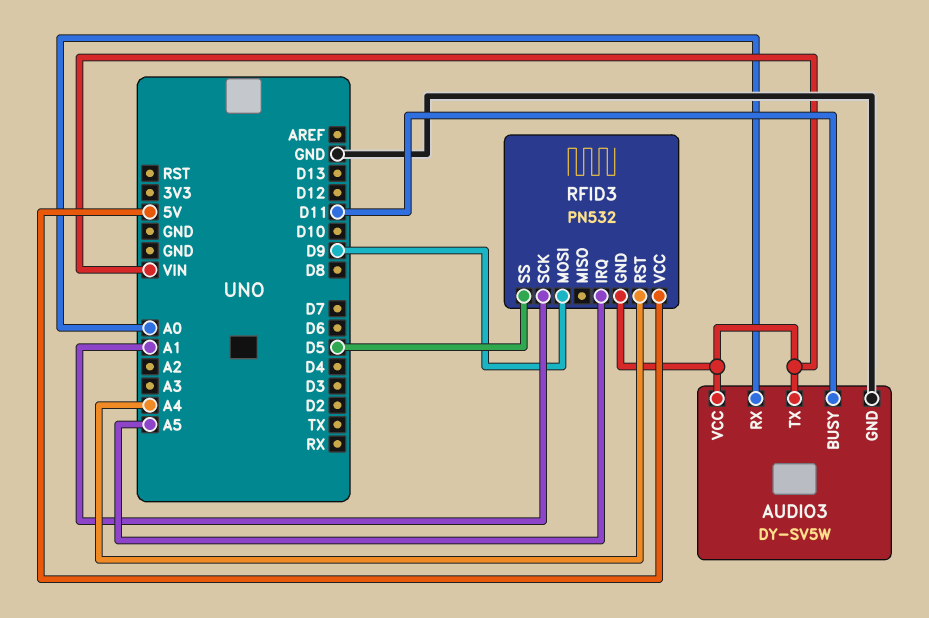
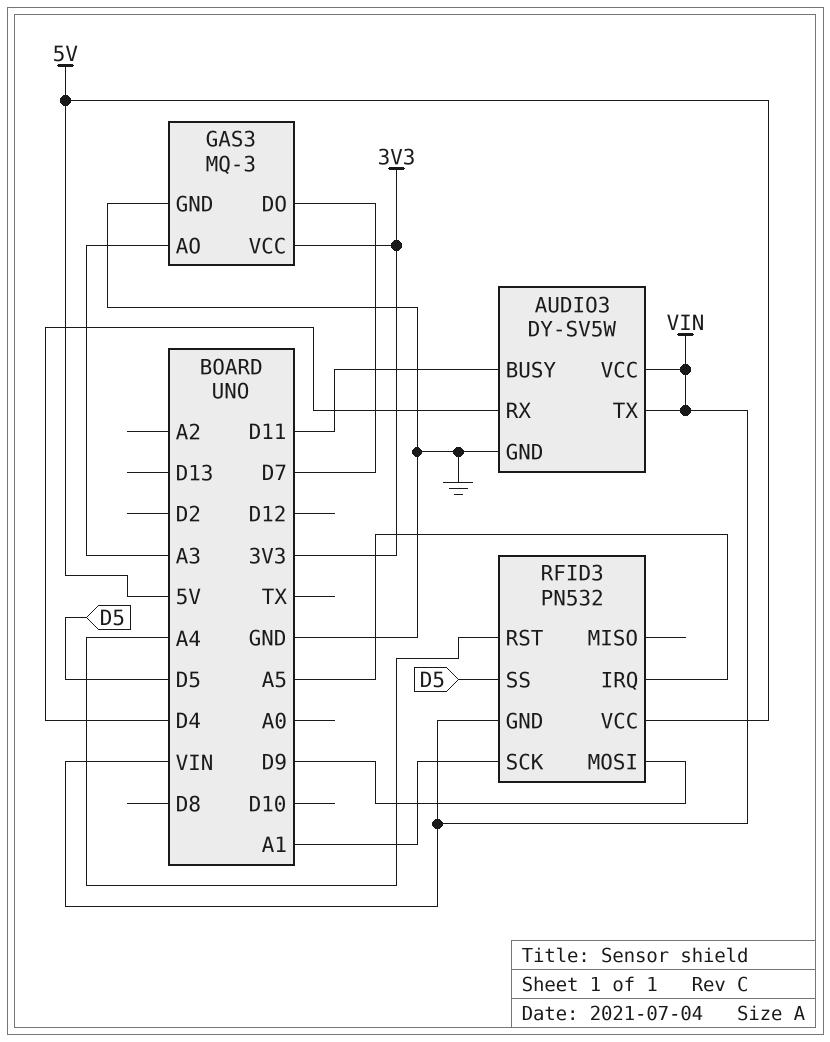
AUDIO3 pin RX: A0 -> D4
GAS3: none -> MQ-3
GAS3 pin AO: none -> A3
GAS3 pin DO: none -> D7
GAS3 pin GND: none -> GND
GAS3 pin VCC: none -> 3V3

